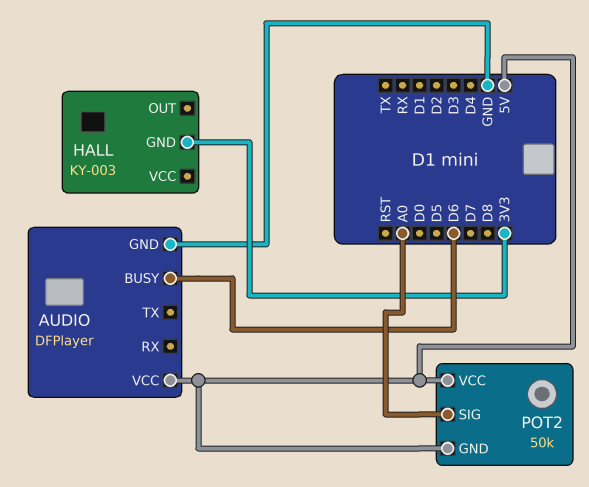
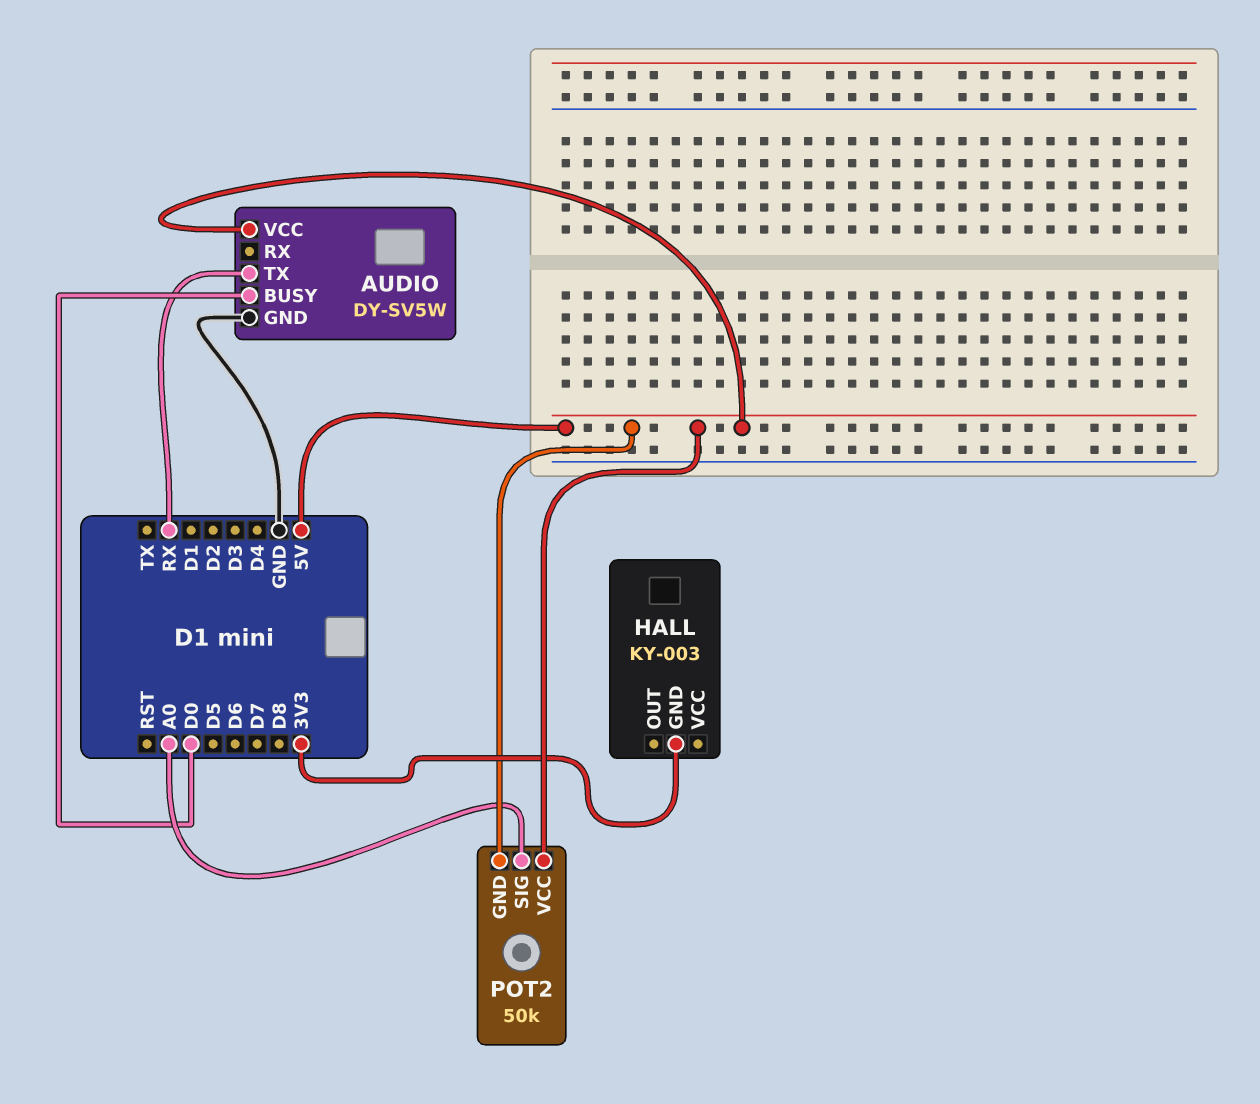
AUDIO: DFPlayer -> DY-SV5W
AUDIO pin BUSY: D6 -> D0
AUDIO pin TX: none -> RX

